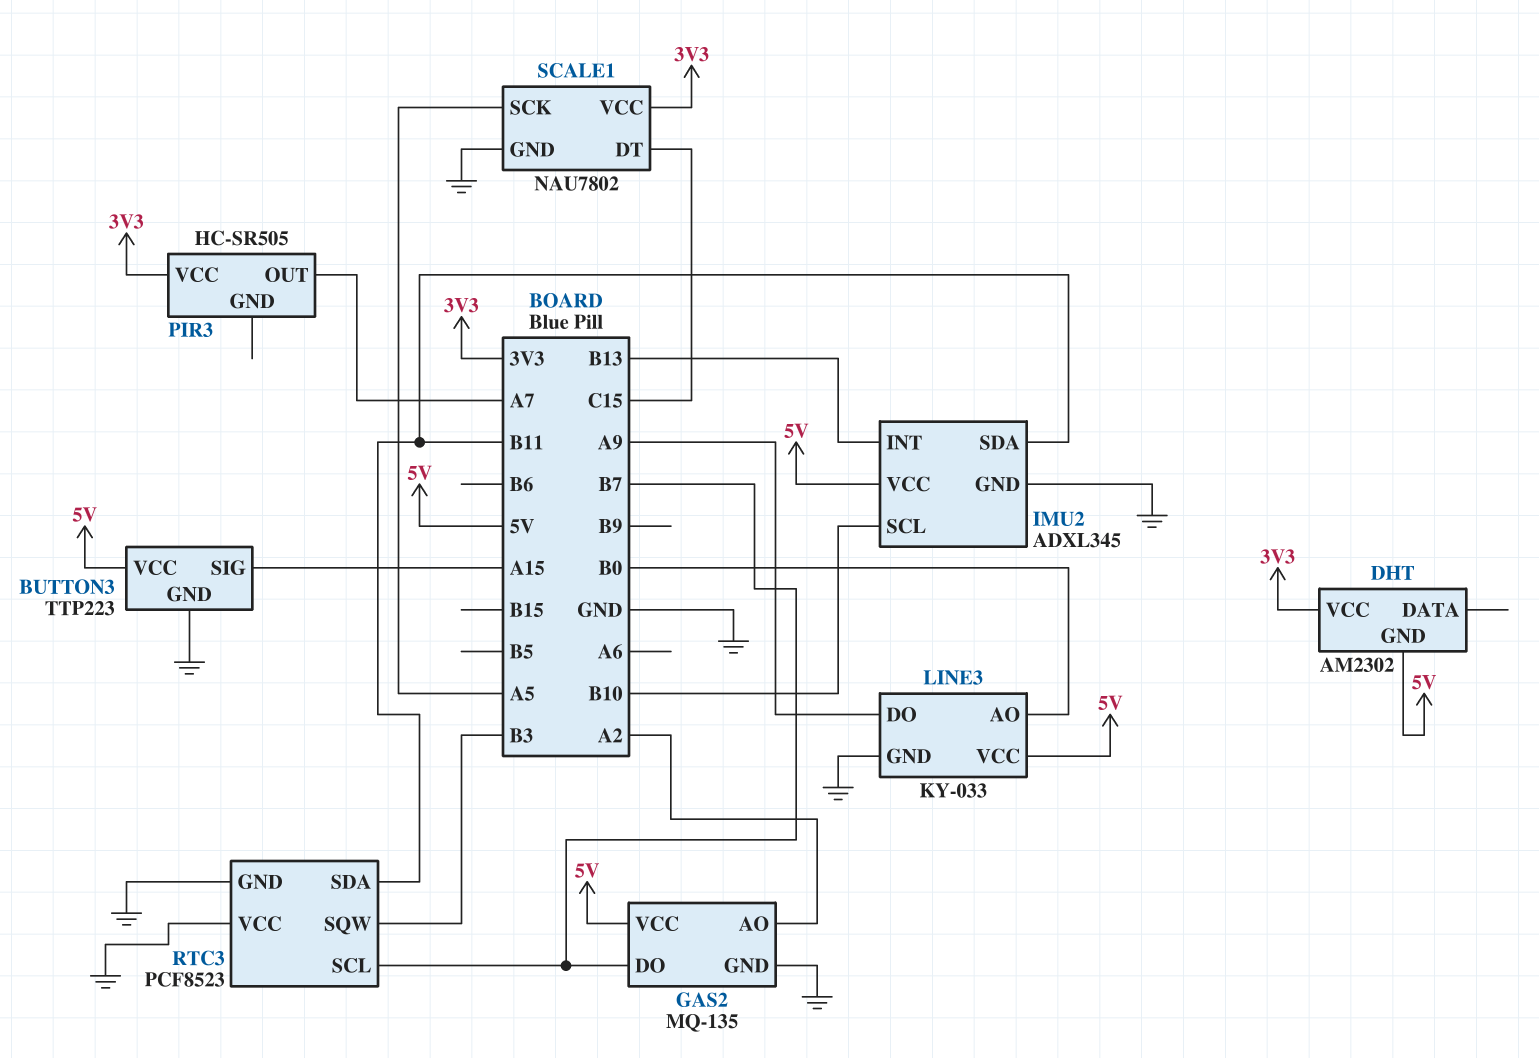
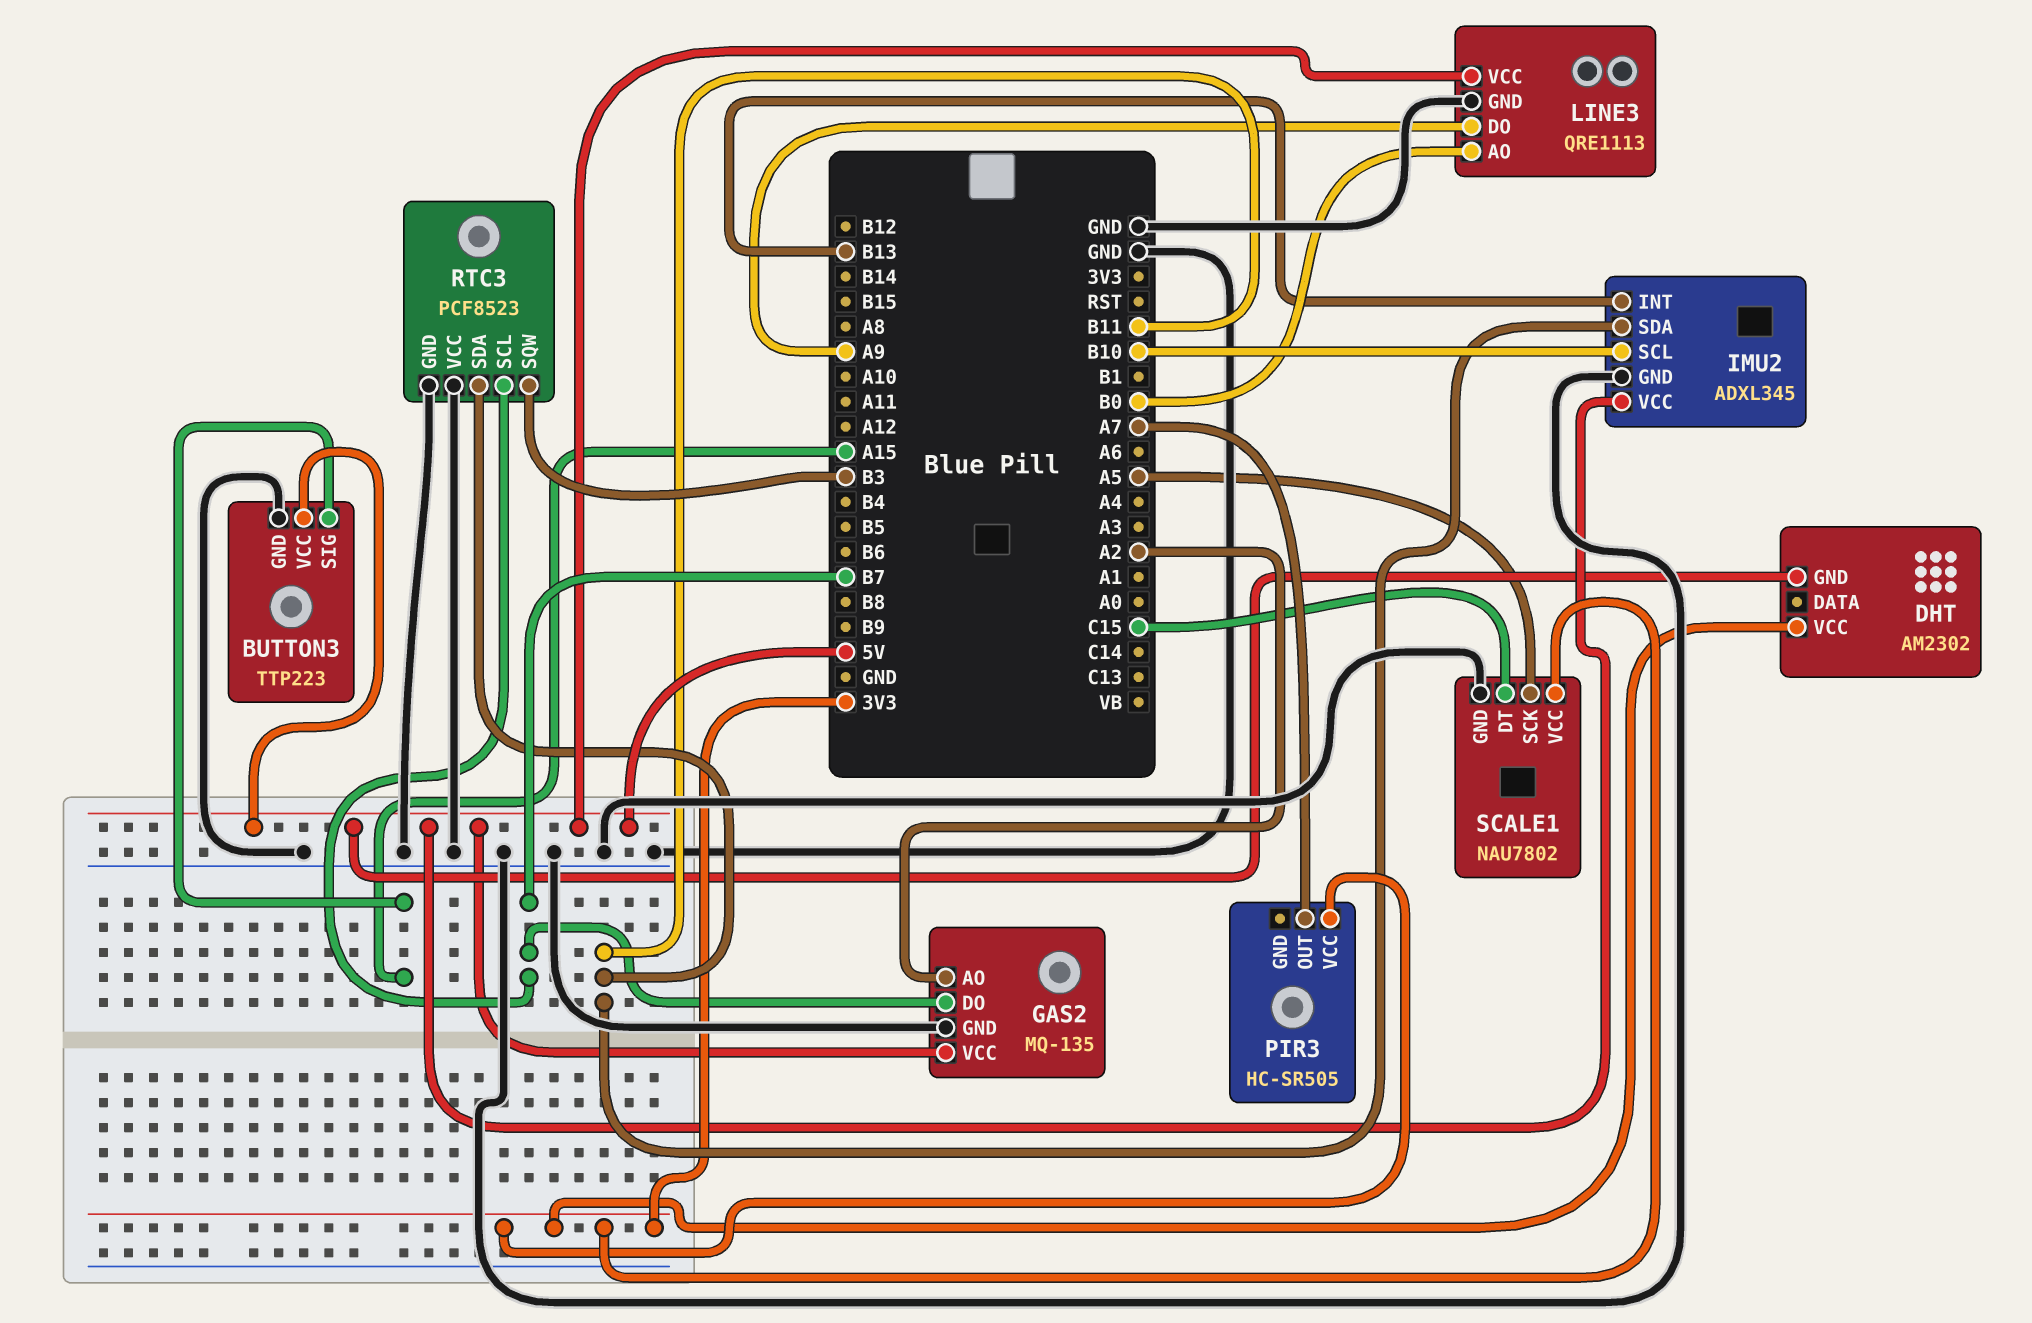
LINE3: KY-033 -> QRE1113

